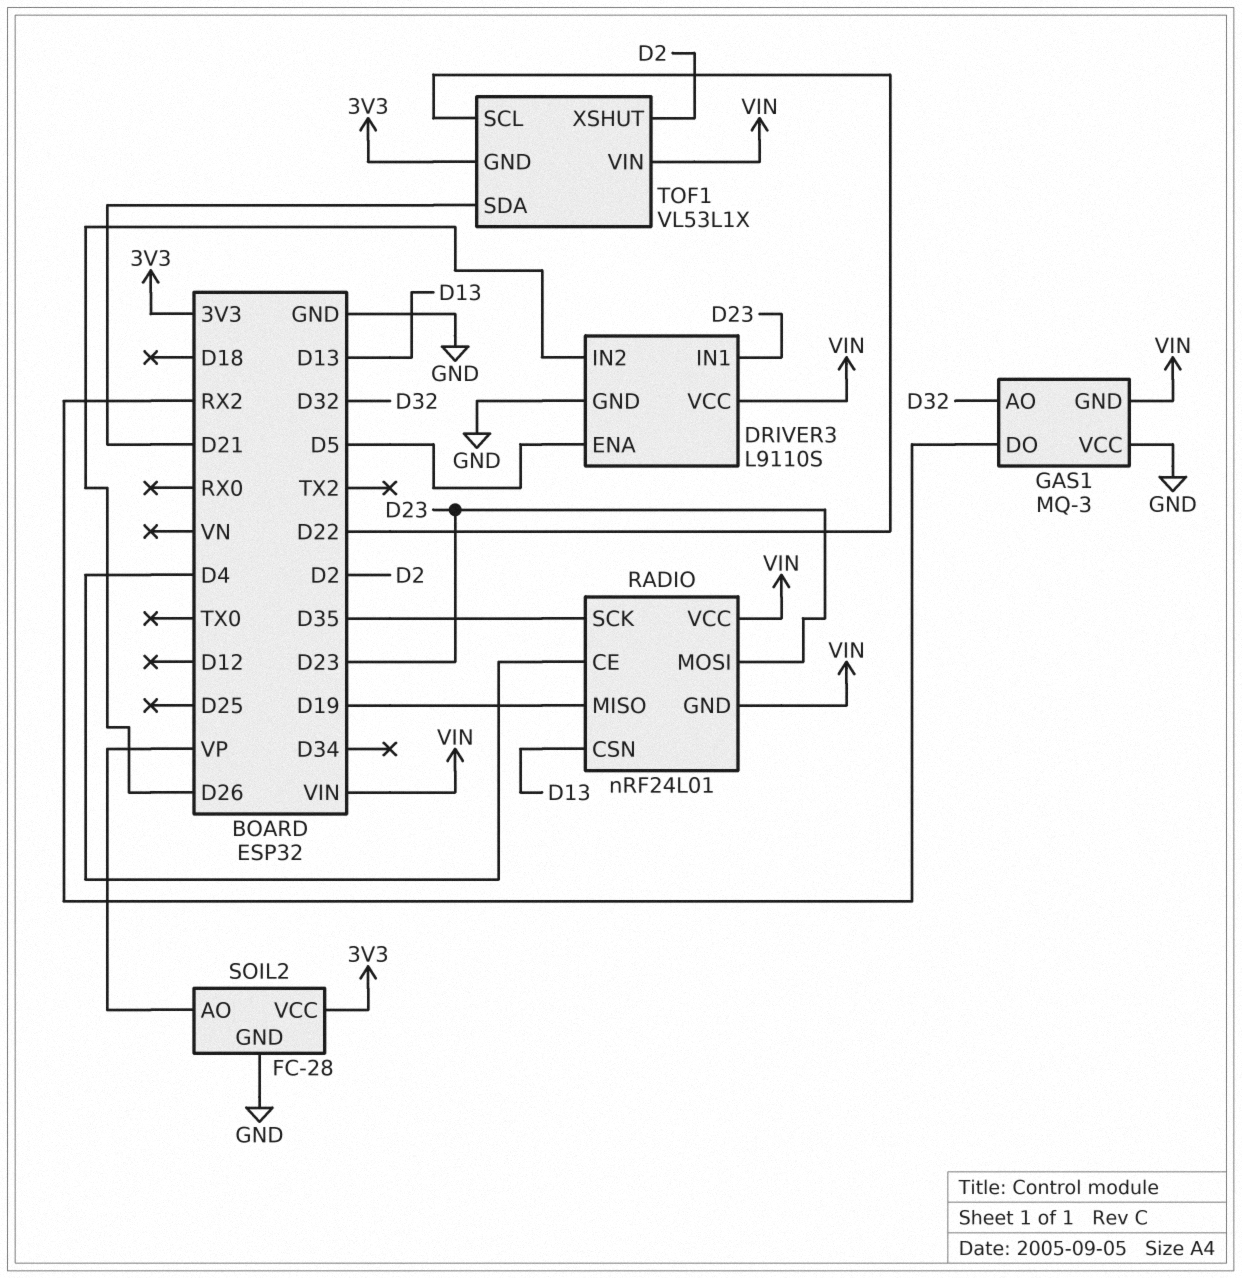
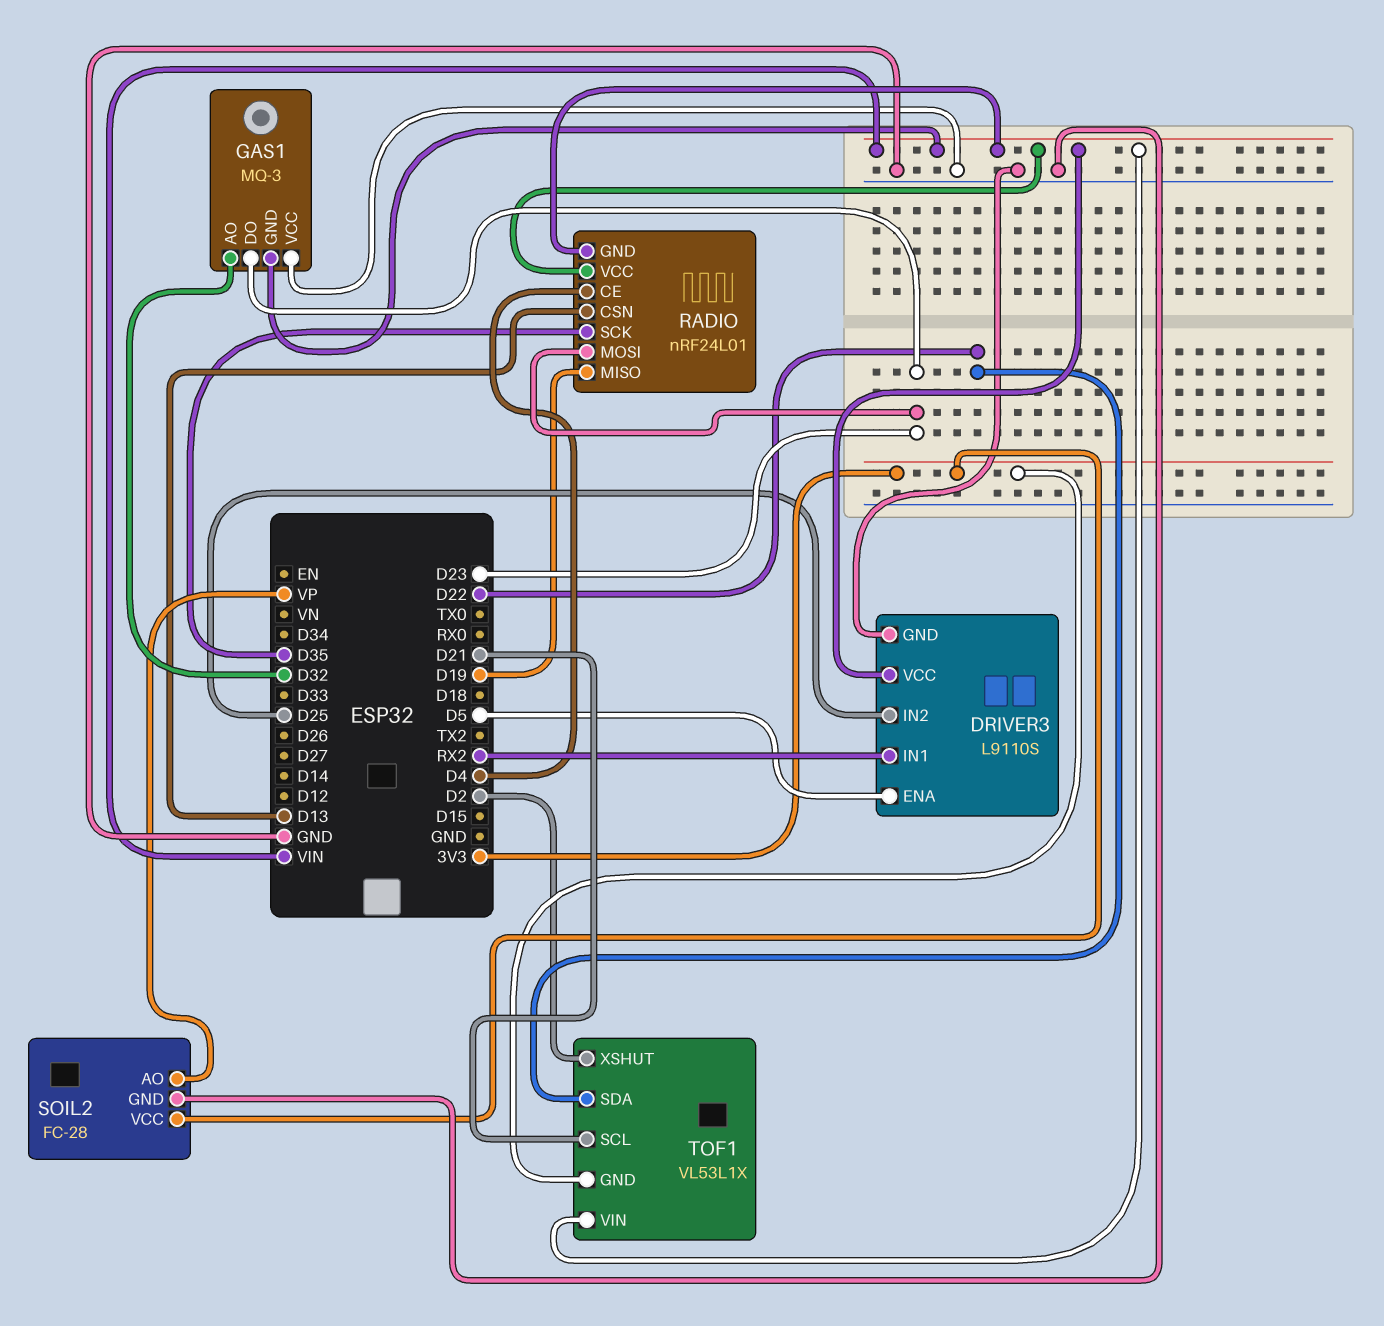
DRIVER3 pin IN1: D23 -> RX2
DRIVER3 pin IN2: D26 -> D25
GAS1 pin DO: RX2 -> D23
TOF1 pin SCL: D22 -> D21
TOF1 pin SDA: D21 -> D22

